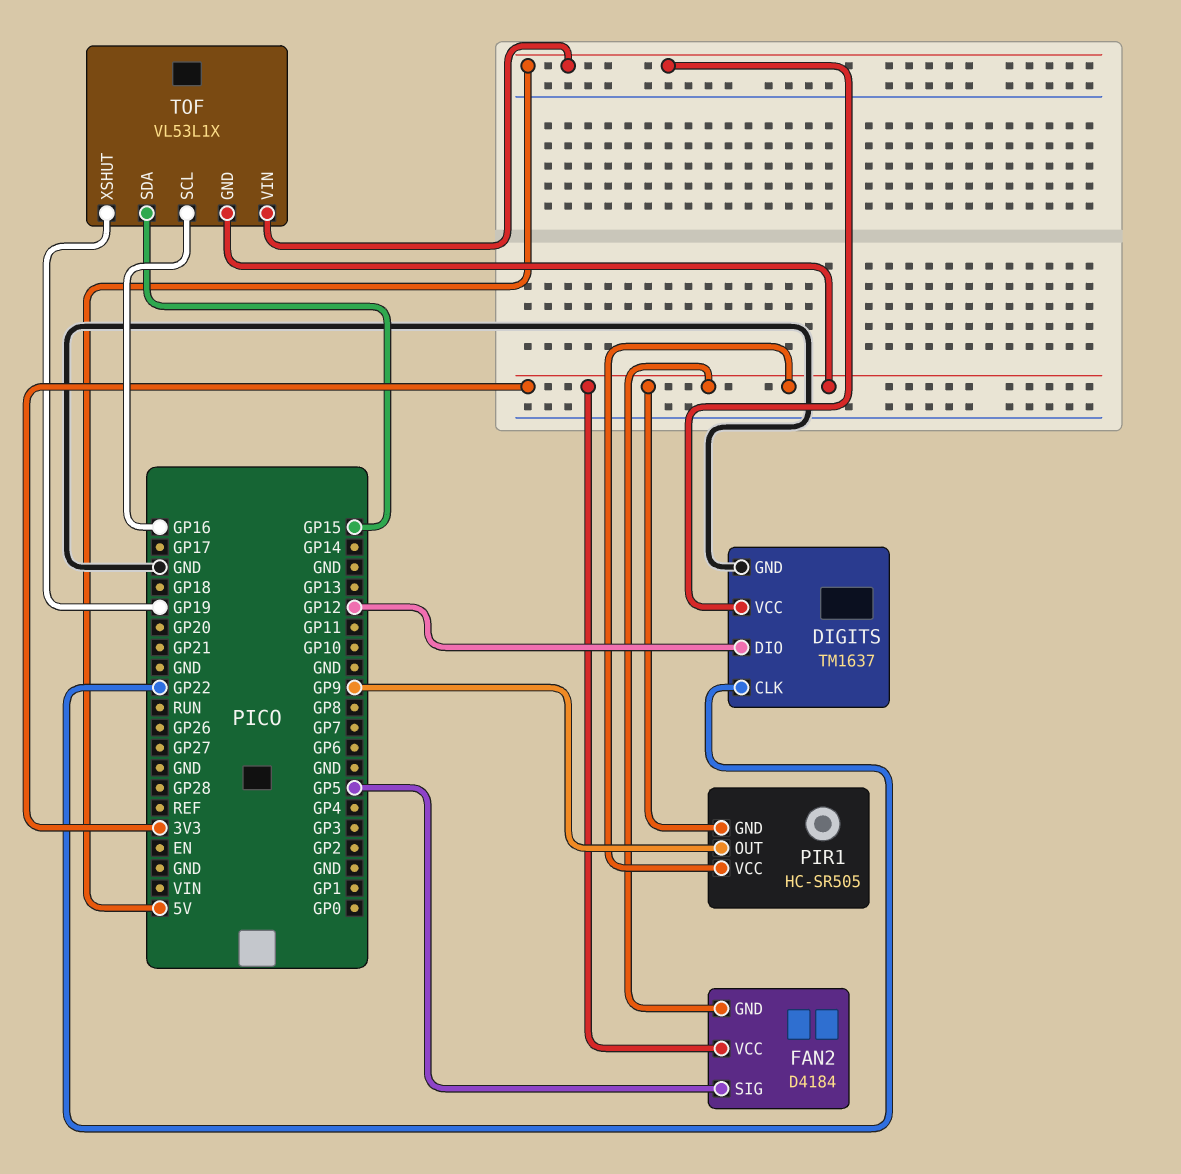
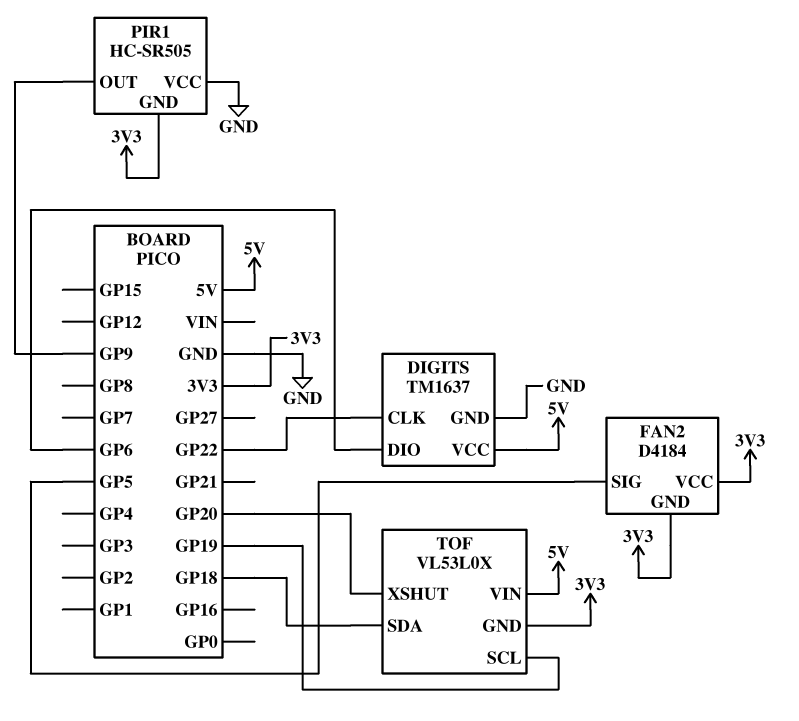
DIGITS pin DIO: GP12 -> GP6
PIR1 pin VCC: 3V3 -> GND
TOF: VL53L1X -> VL53L0X
TOF pin SCL: GP16 -> GP19
TOF pin SDA: GP15 -> GP18
TOF pin XSHUT: GP19 -> GP20

